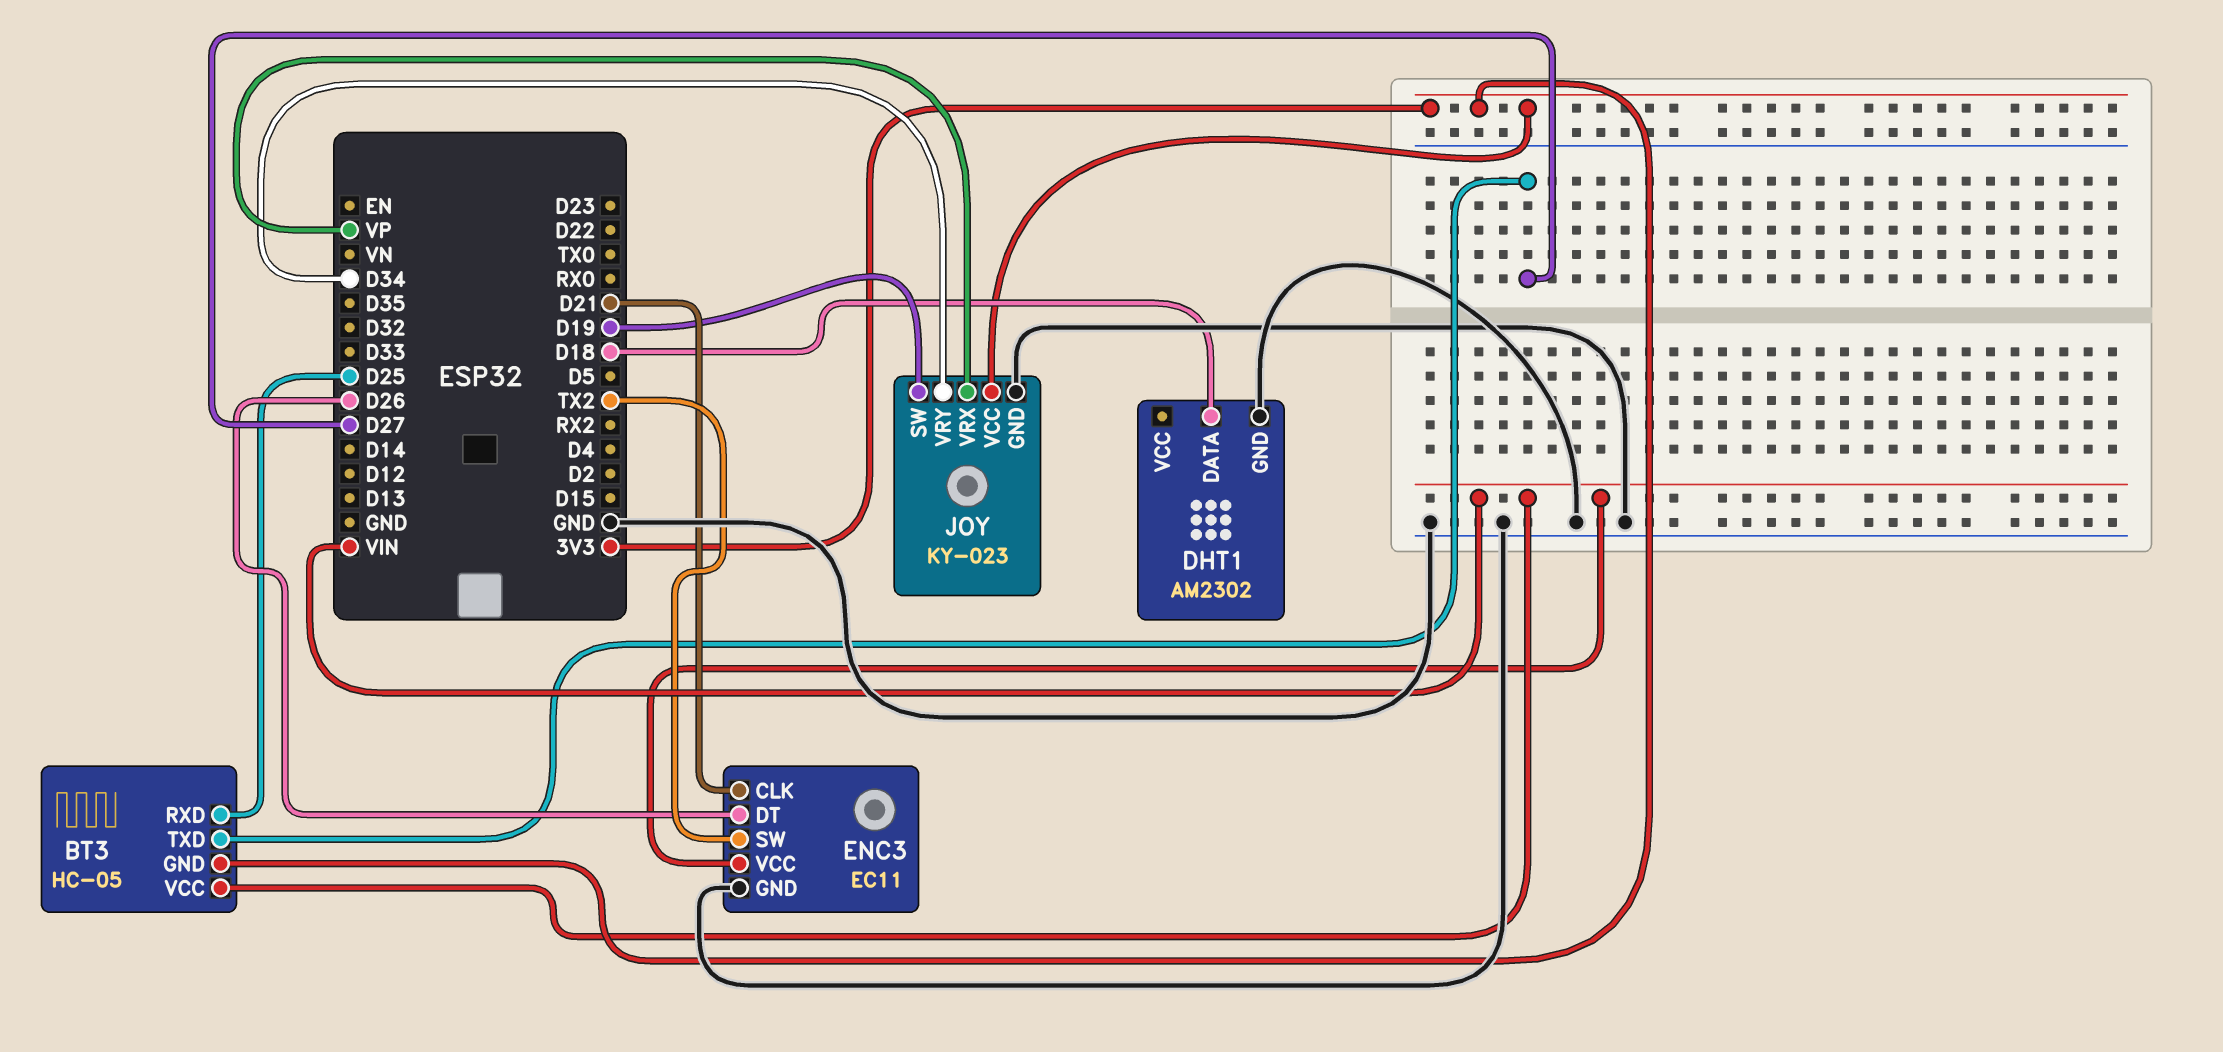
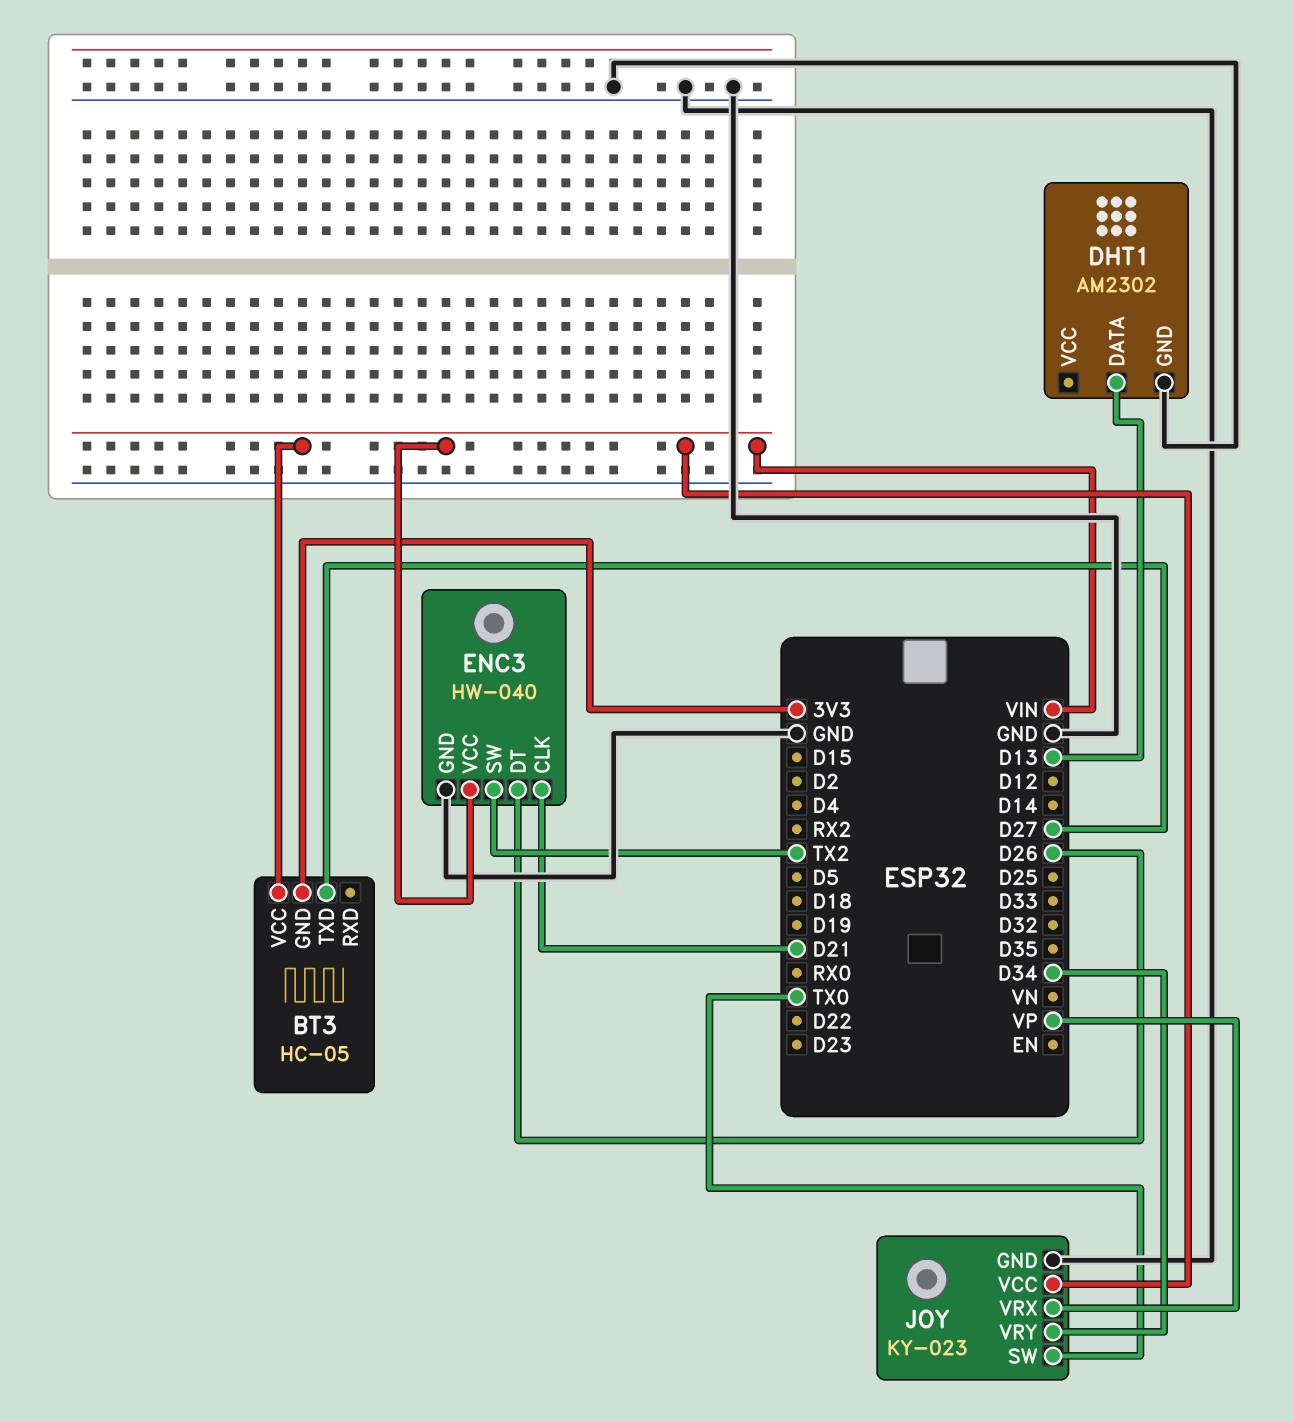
BT3 pin RXD: D25 -> none
DHT1 pin DATA: D18 -> D13
ENC3: EC11 -> HW-040
JOY pin SW: D19 -> TX0
JOY pin VCC: 3V3 -> VIN

